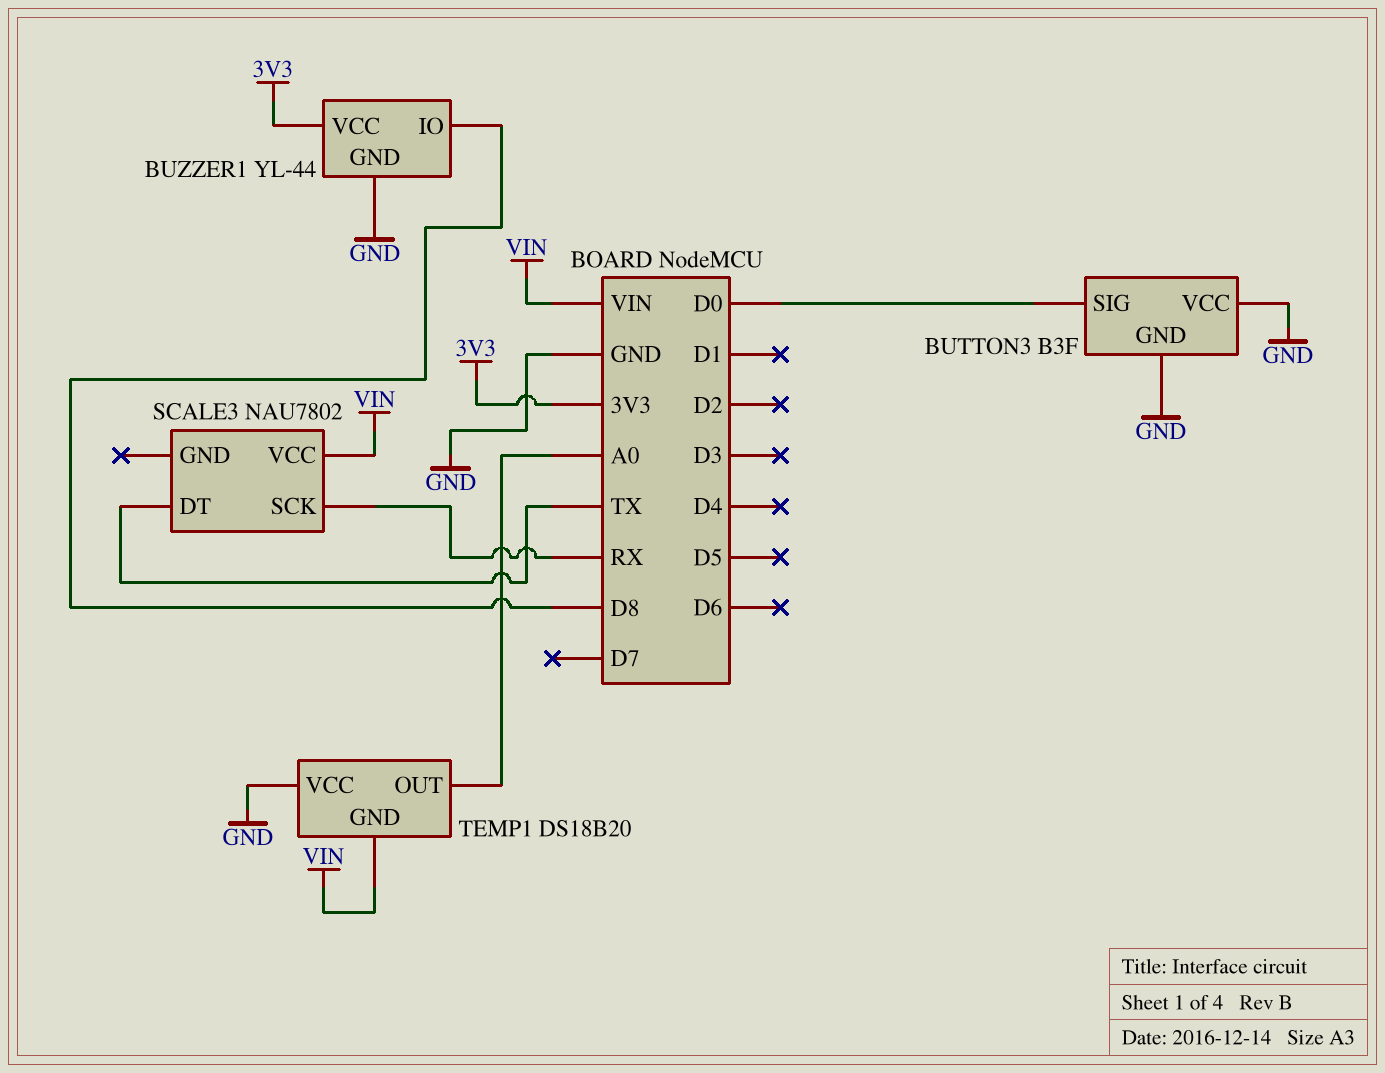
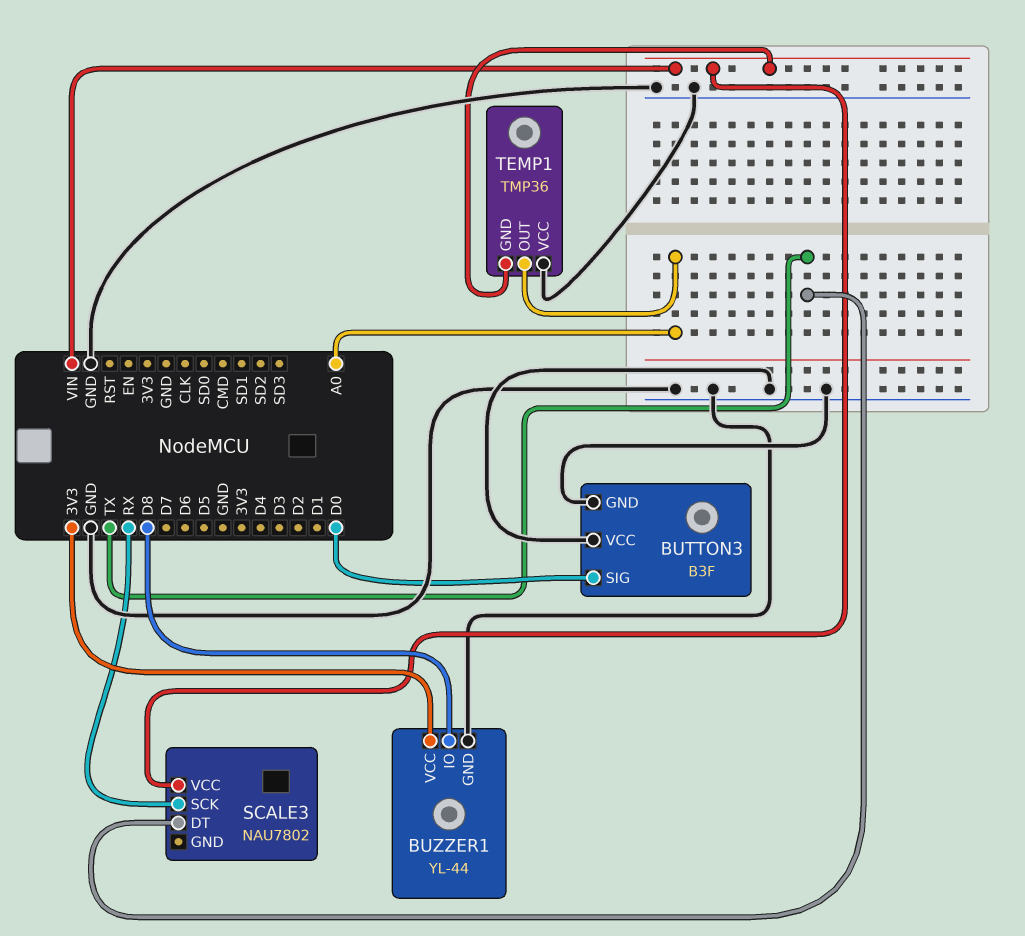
TEMP1: DS18B20 -> TMP36

